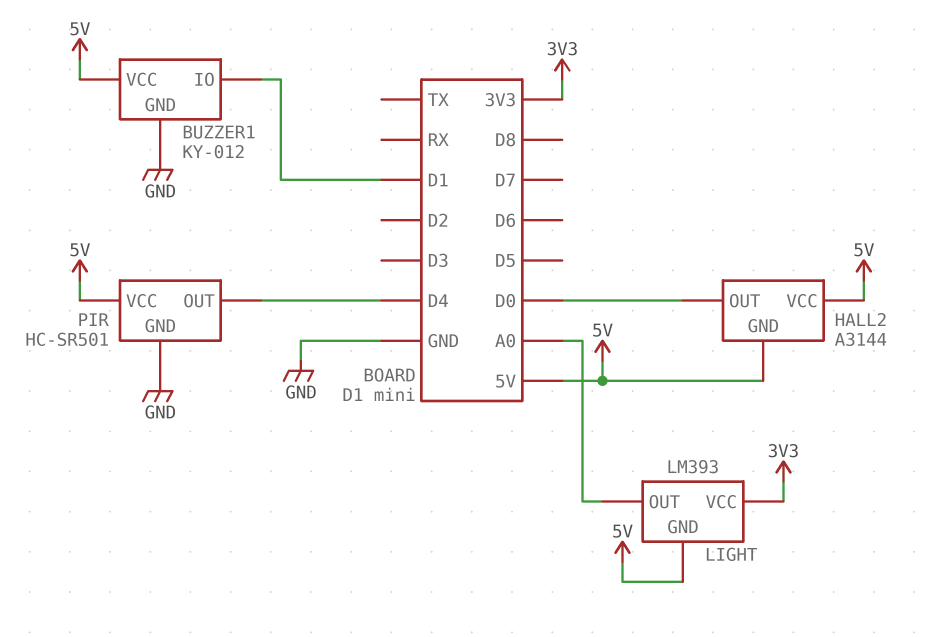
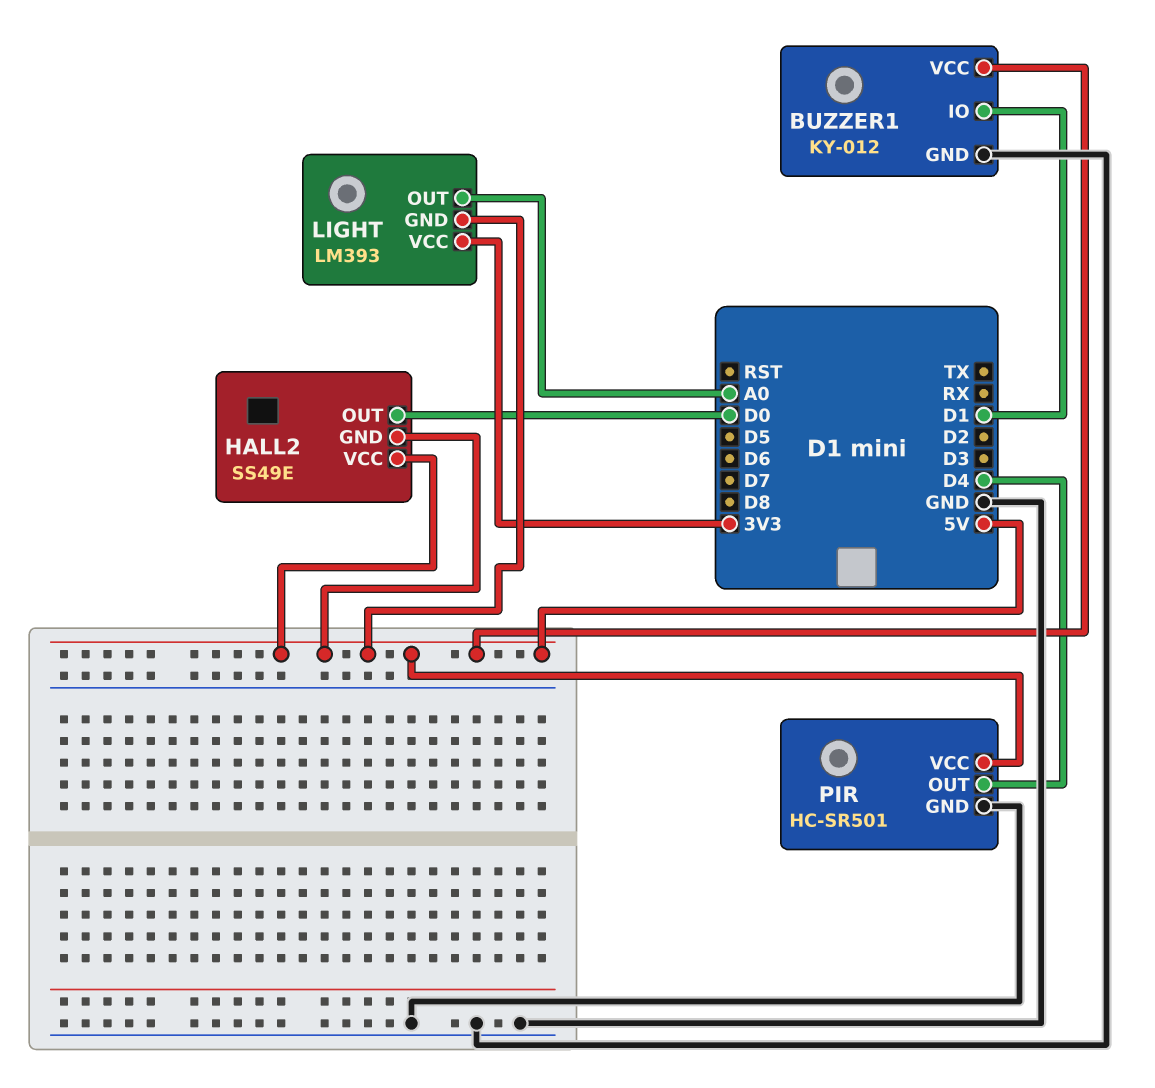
HALL2: A3144 -> SS49E

